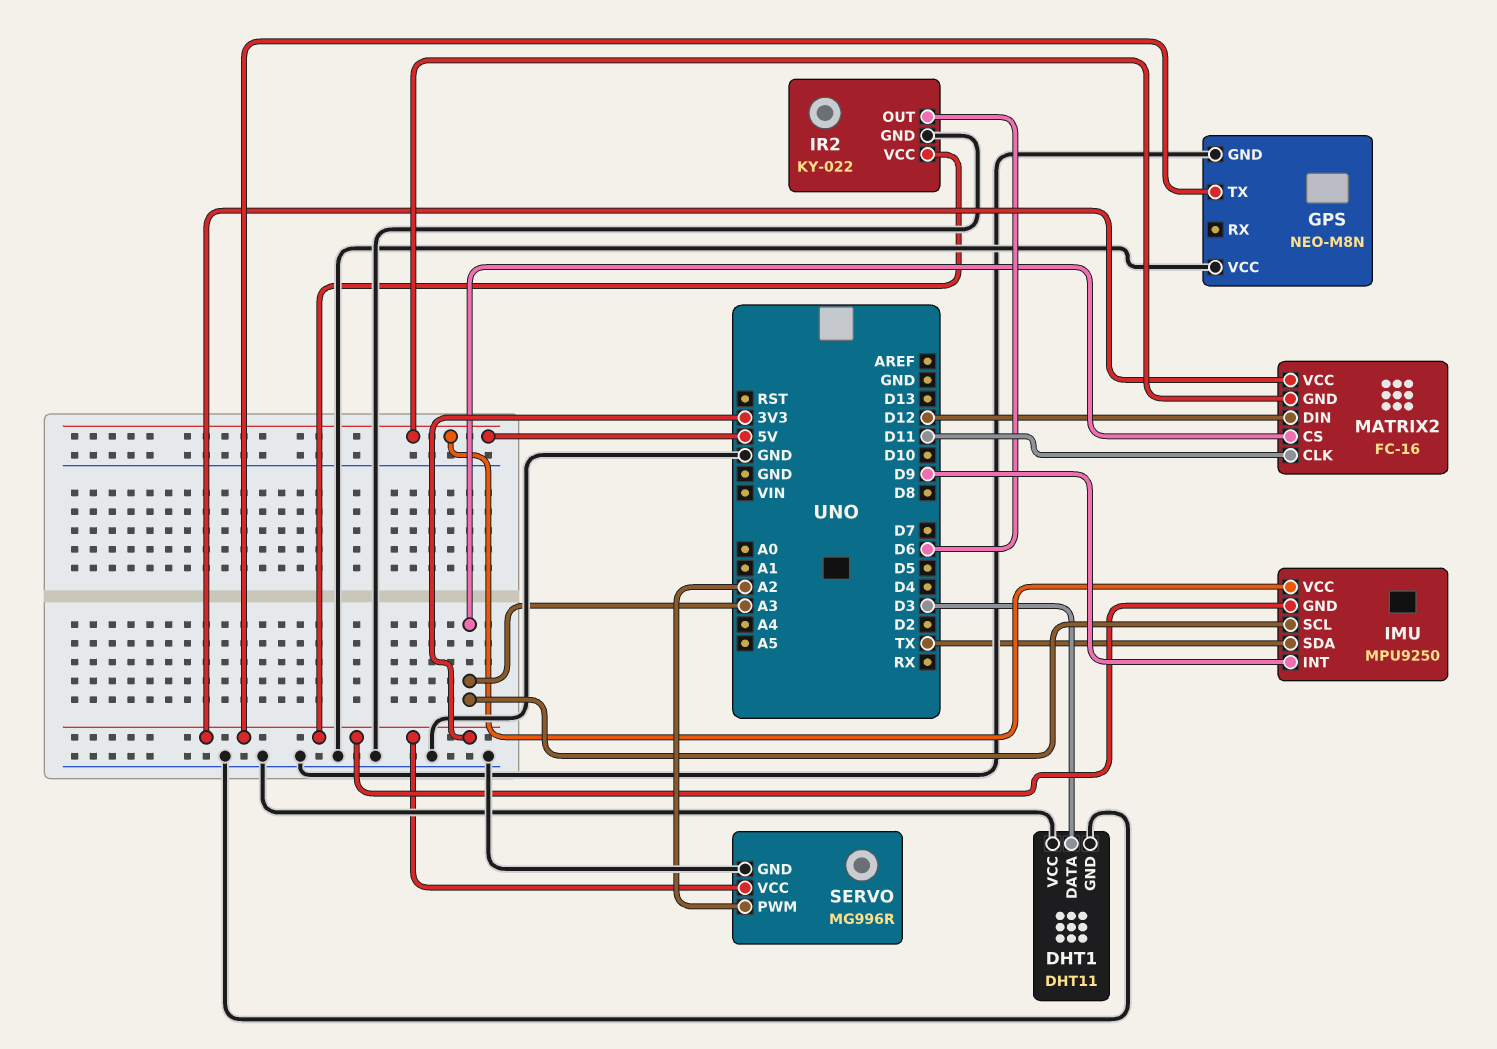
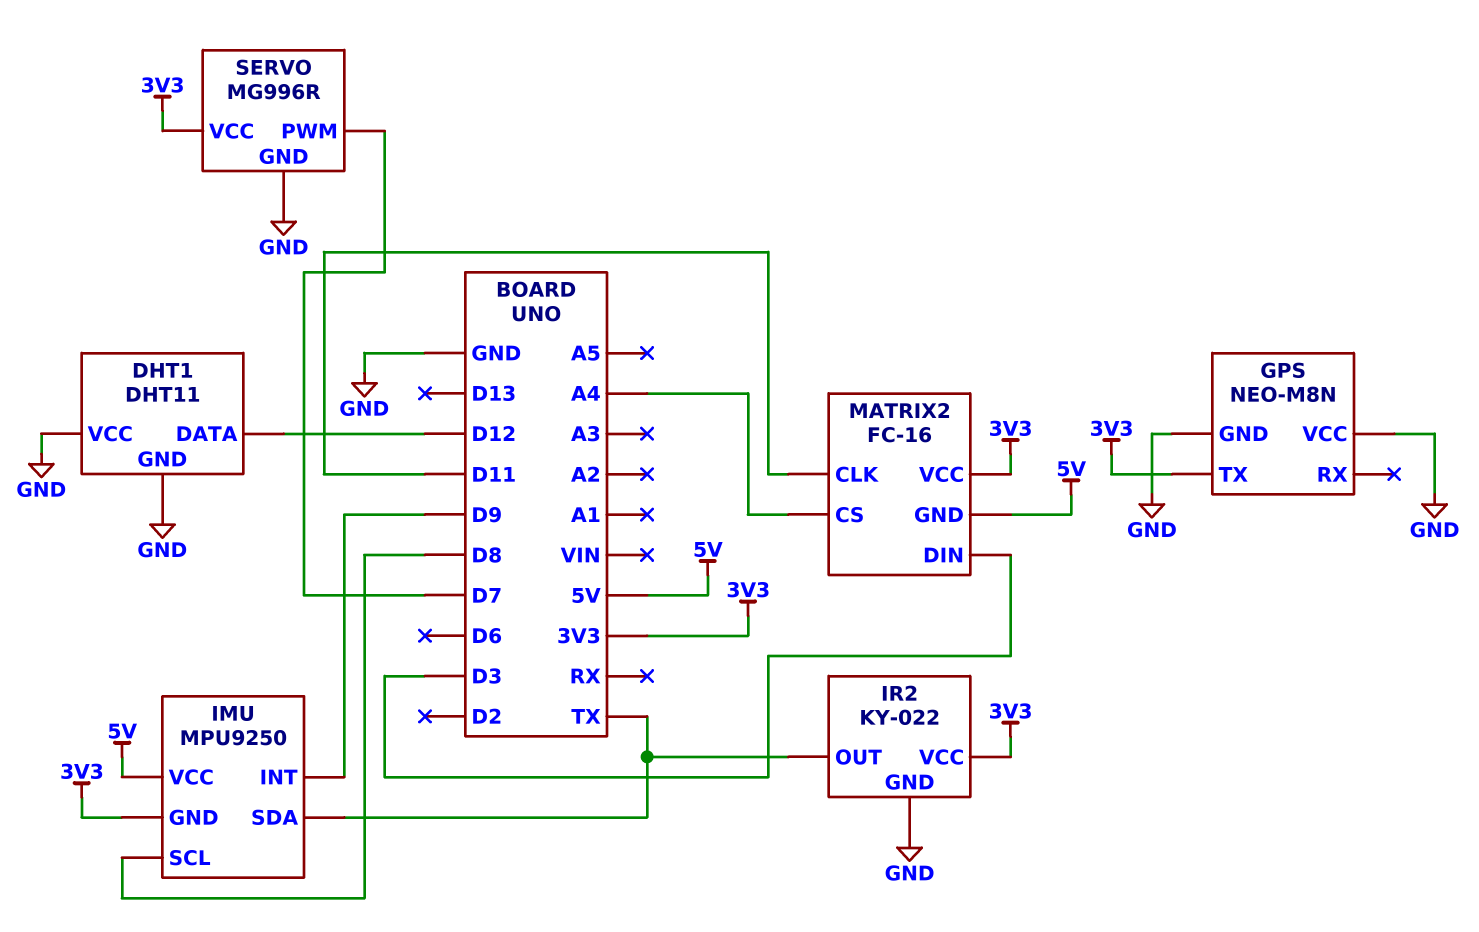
DHT1 pin DATA: D3 -> D12
IMU pin SCL: A3 -> D8
IR2 pin OUT: D6 -> TX
MATRIX2 pin CS: A3 -> A4
MATRIX2 pin DIN: D12 -> D3
SERVO pin PWM: A2 -> D7

